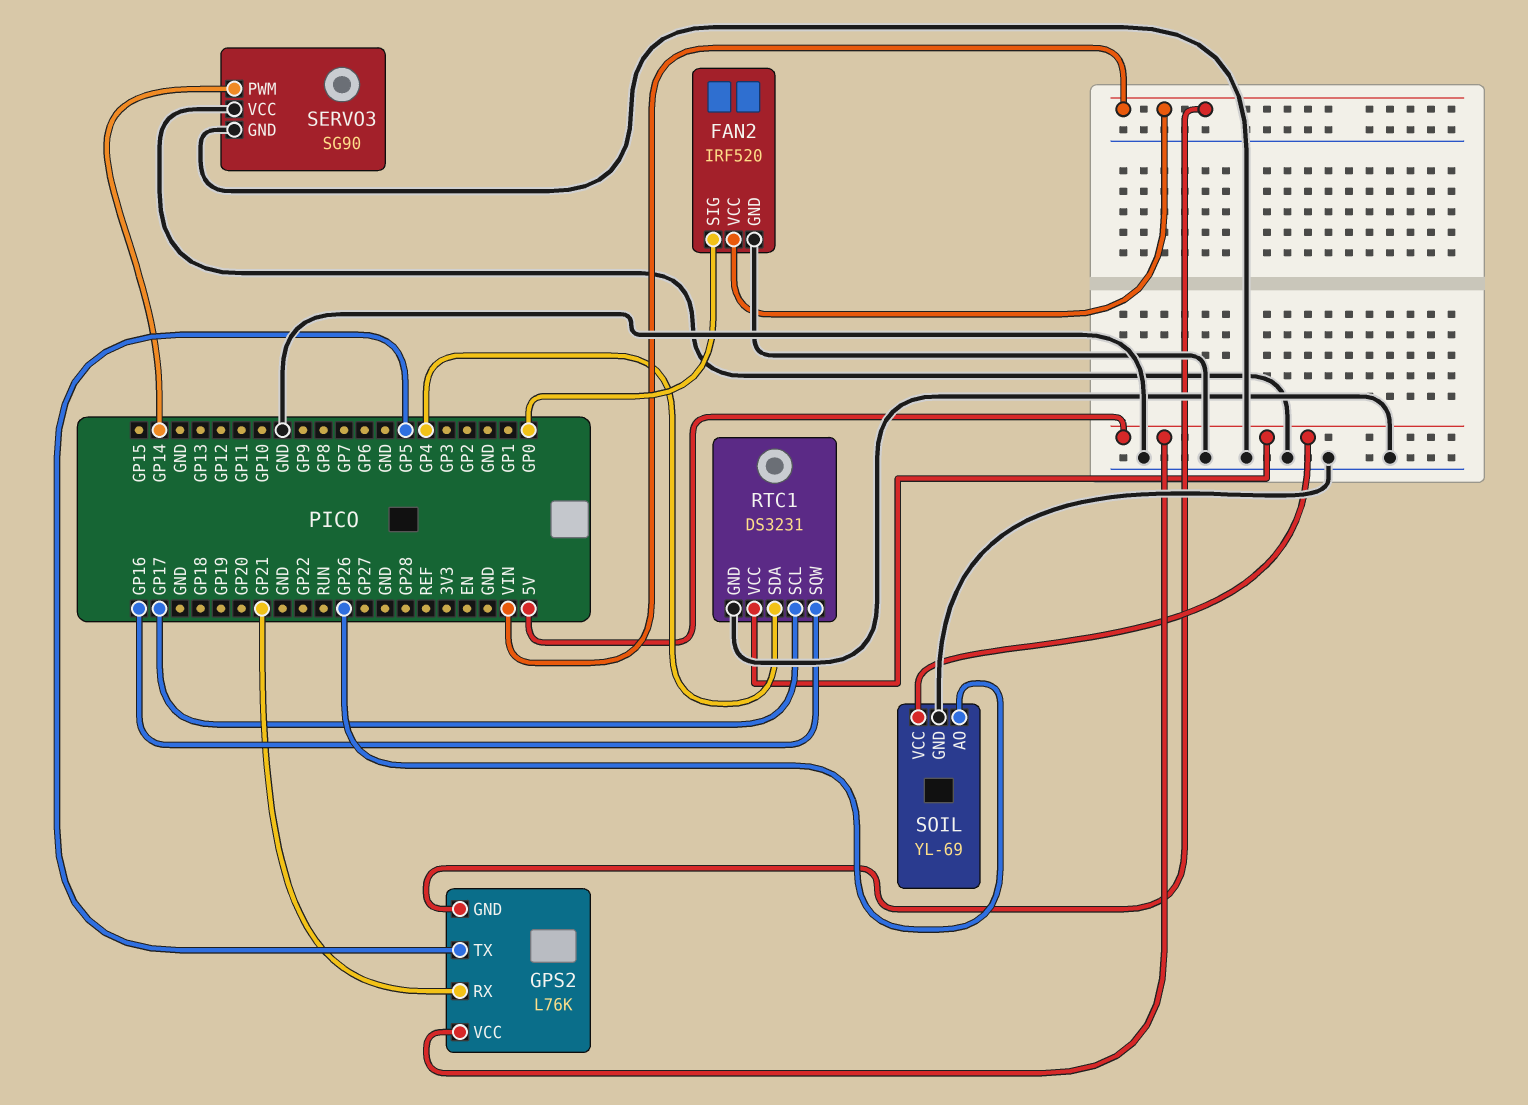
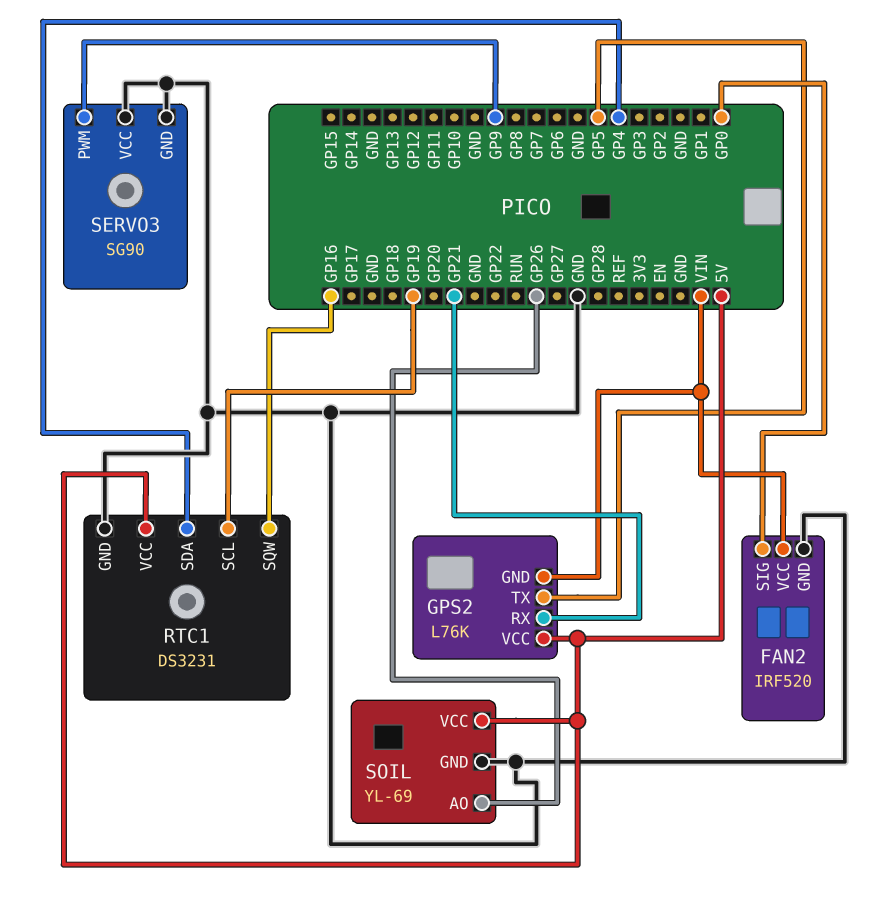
RTC1 pin SCL: GP17 -> GP19
SERVO3 pin PWM: GP14 -> GP9

